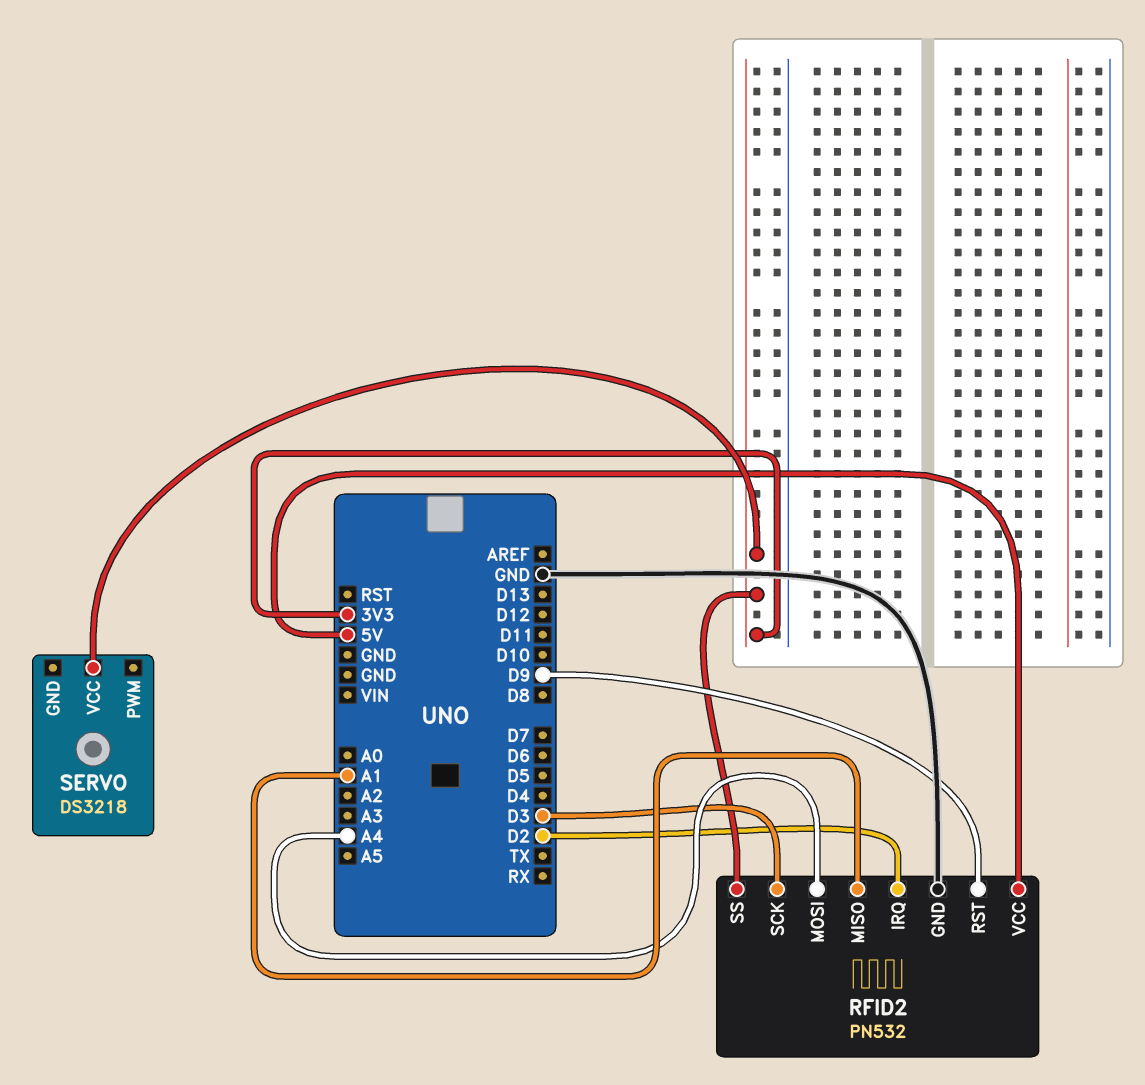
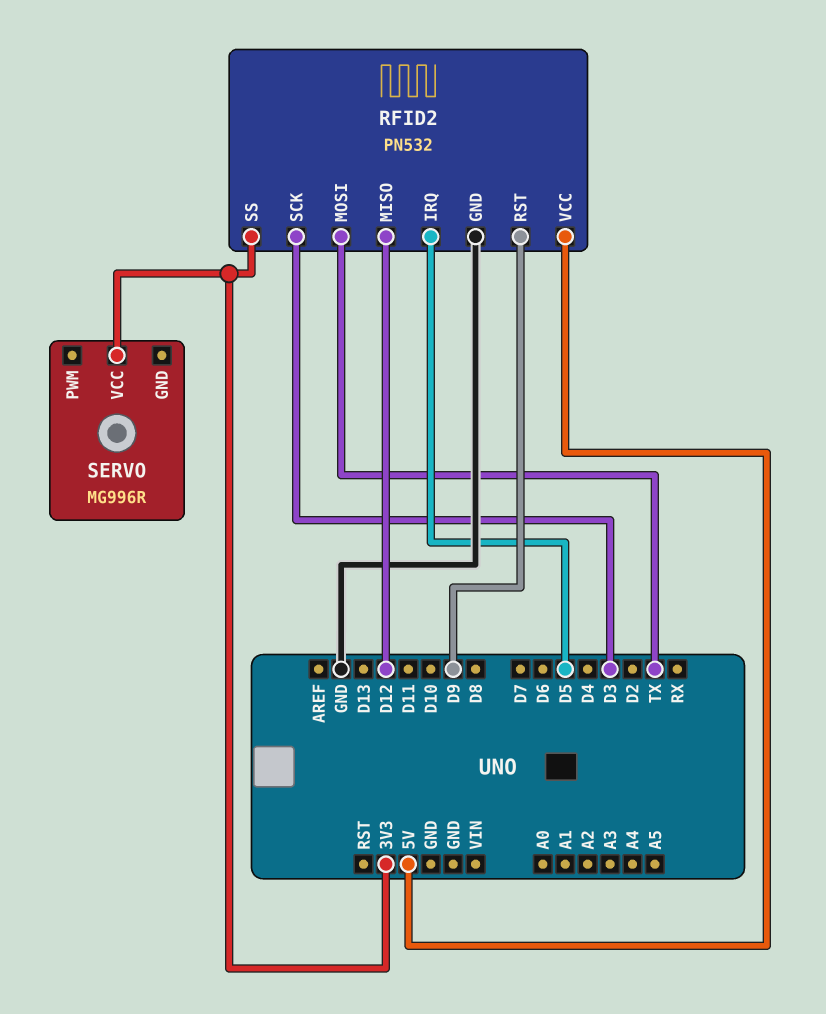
RFID2 pin IRQ: D2 -> D5
RFID2 pin MISO: A1 -> D12
RFID2 pin MOSI: A4 -> TX
SERVO: DS3218 -> MG996R

